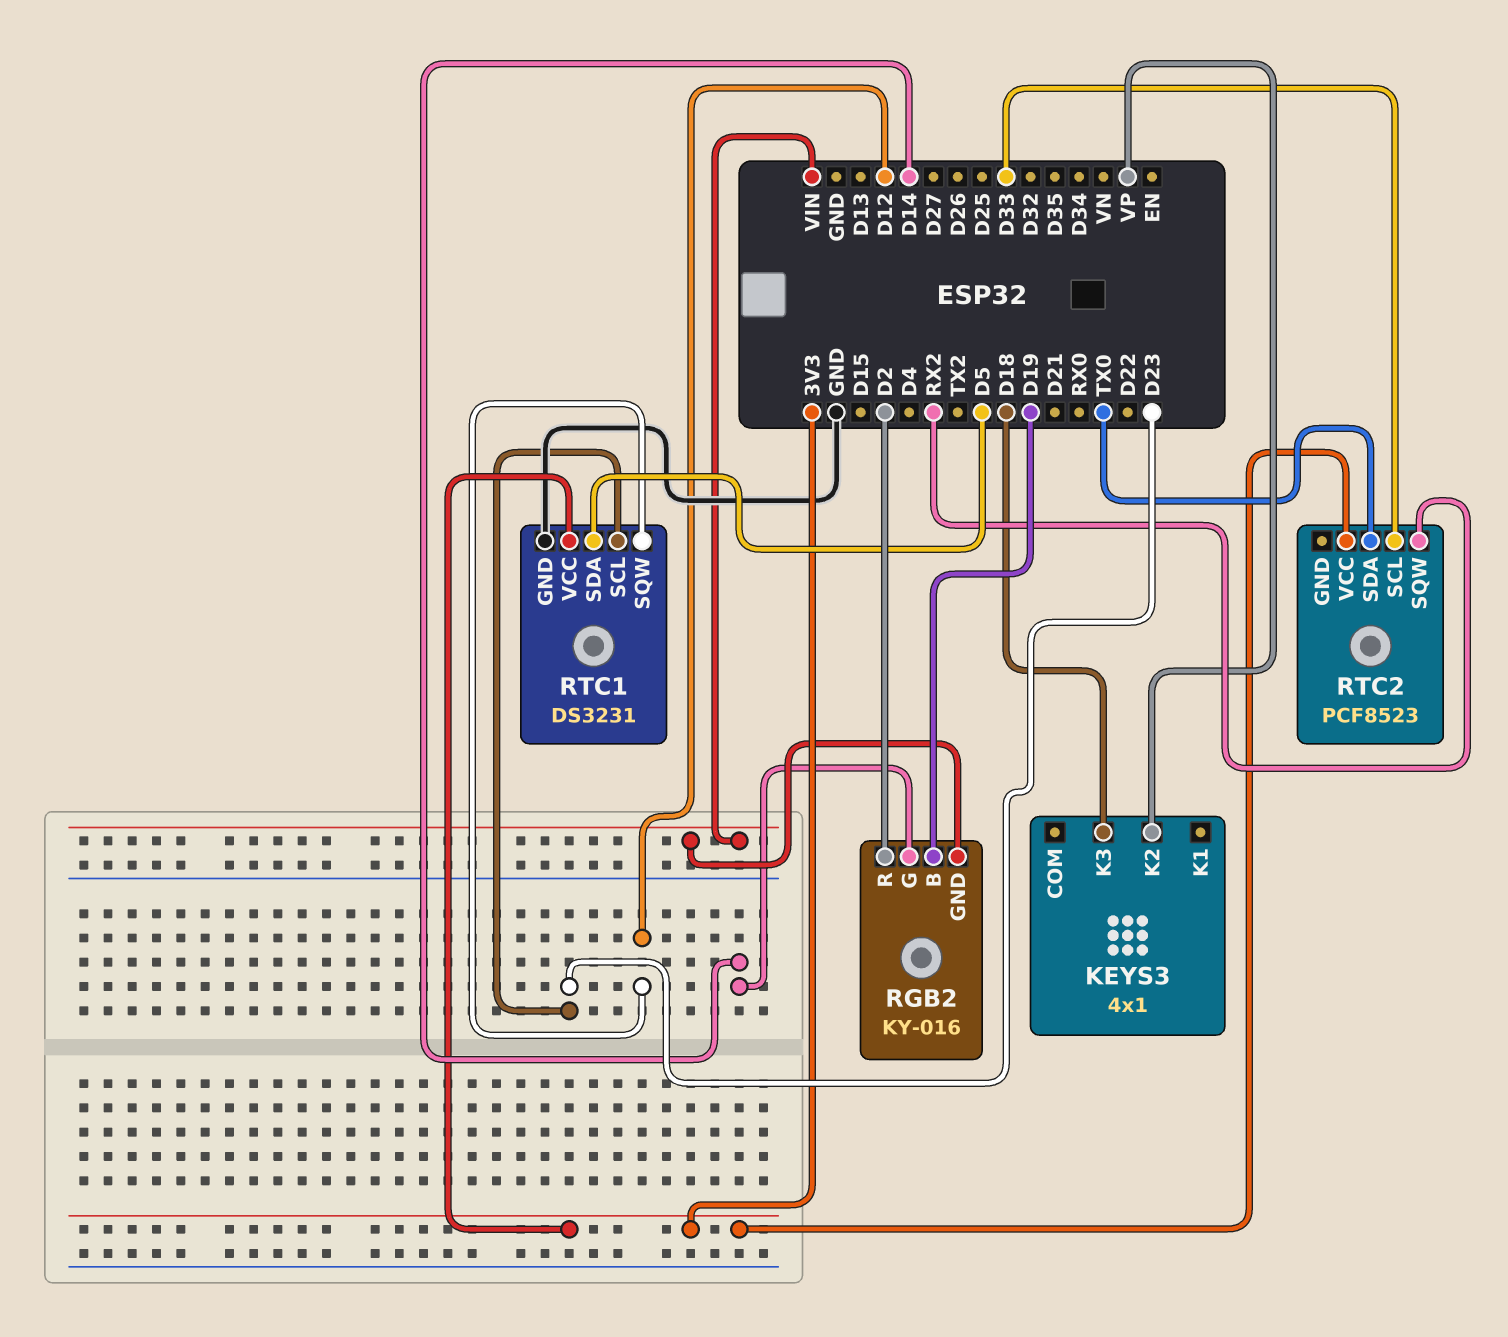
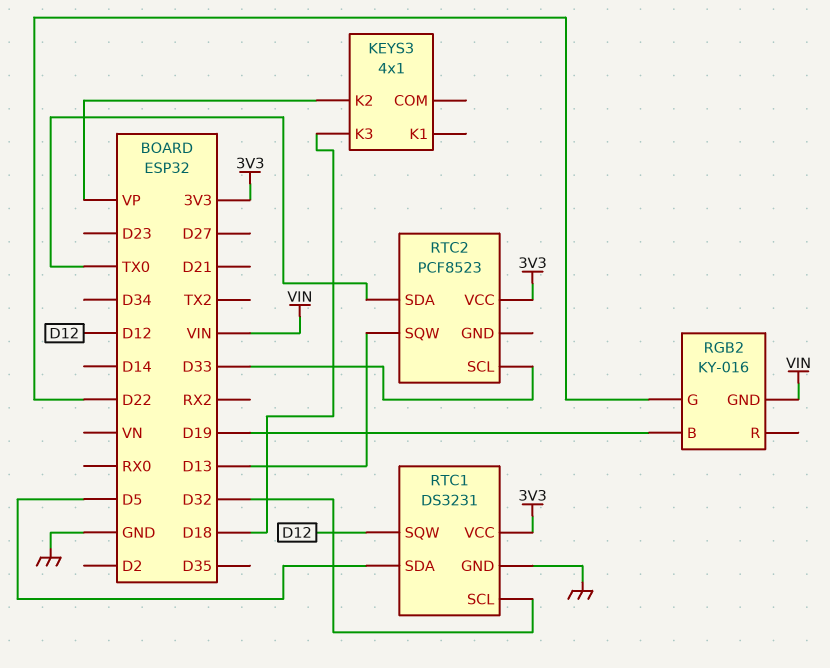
RGB2 pin G: D14 -> D22
RGB2 pin R: D2 -> none
RTC1 pin SCL: D23 -> D32
RTC2 pin SQW: RX2 -> D13

